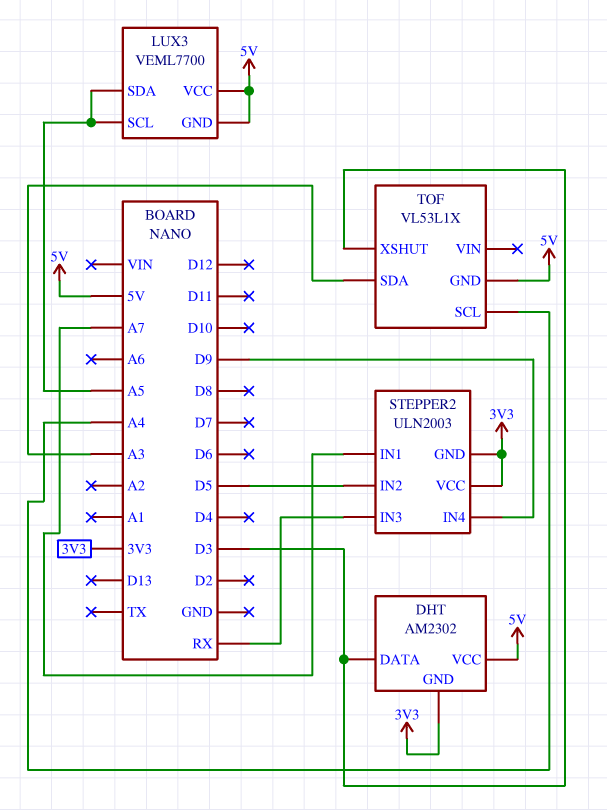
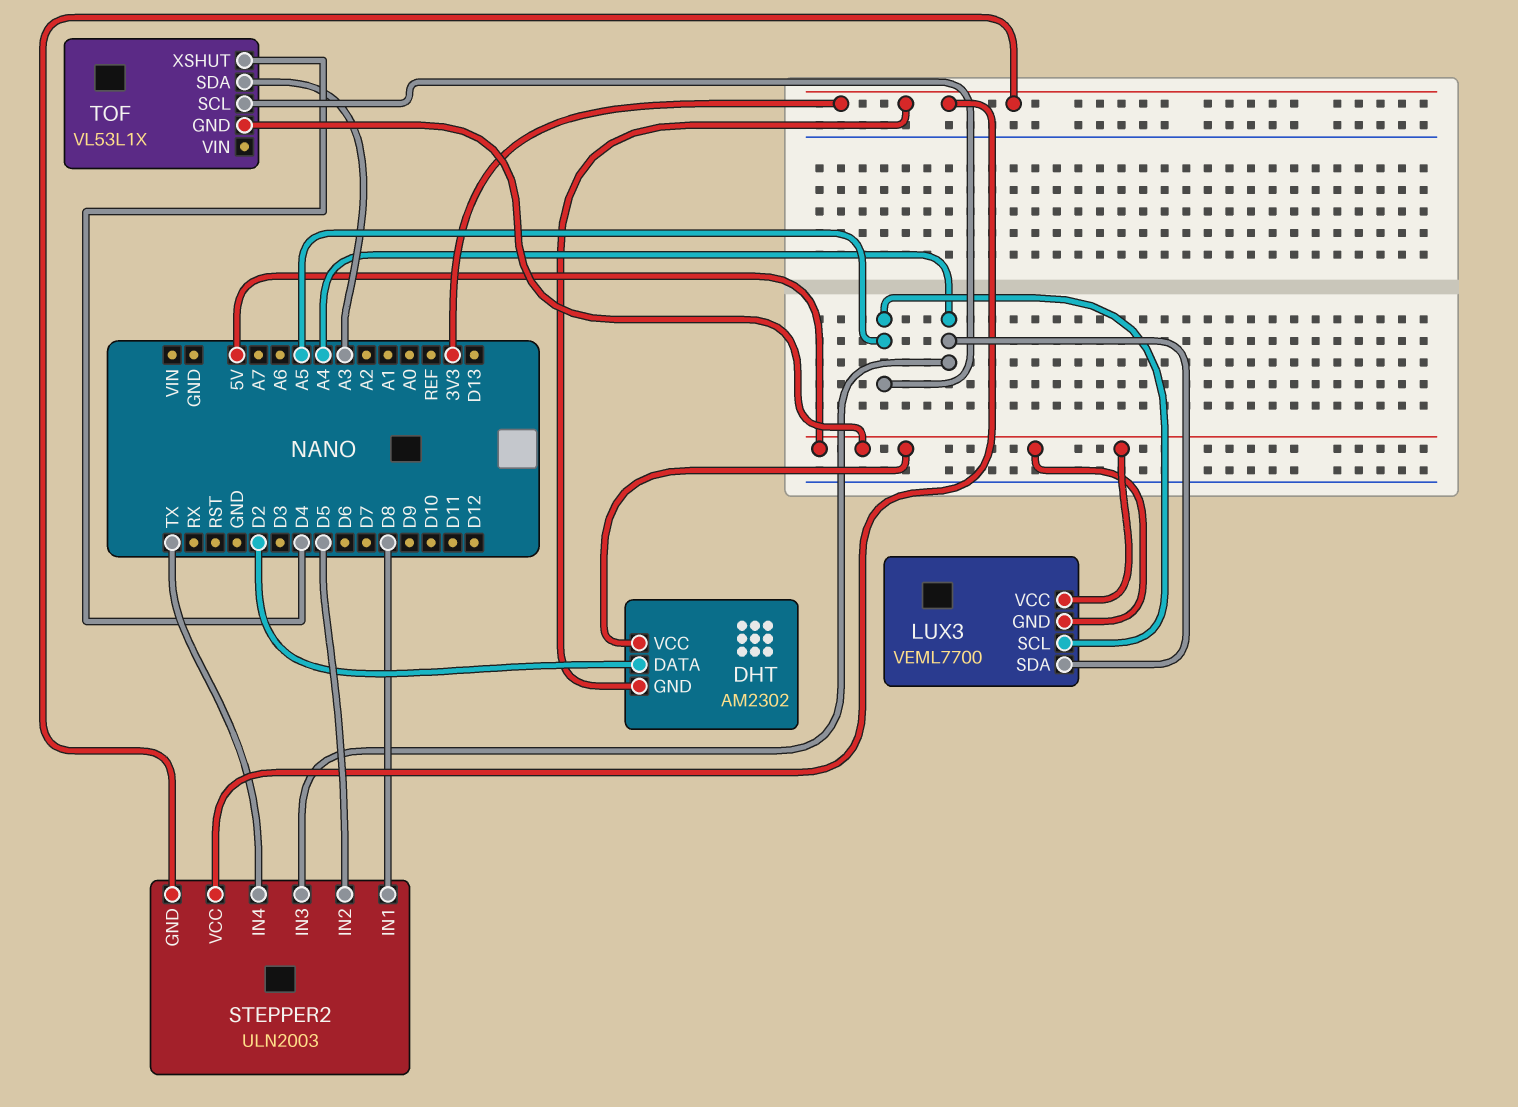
DHT pin DATA: D3 -> D2
LUX3 pin SDA: A5 -> A4
STEPPER2 pin IN1: A7 -> D8
STEPPER2 pin IN3: RX -> A4
STEPPER2 pin IN4: D9 -> TX
TOF pin SCL: A4 -> A5
TOF pin XSHUT: D3 -> D4

